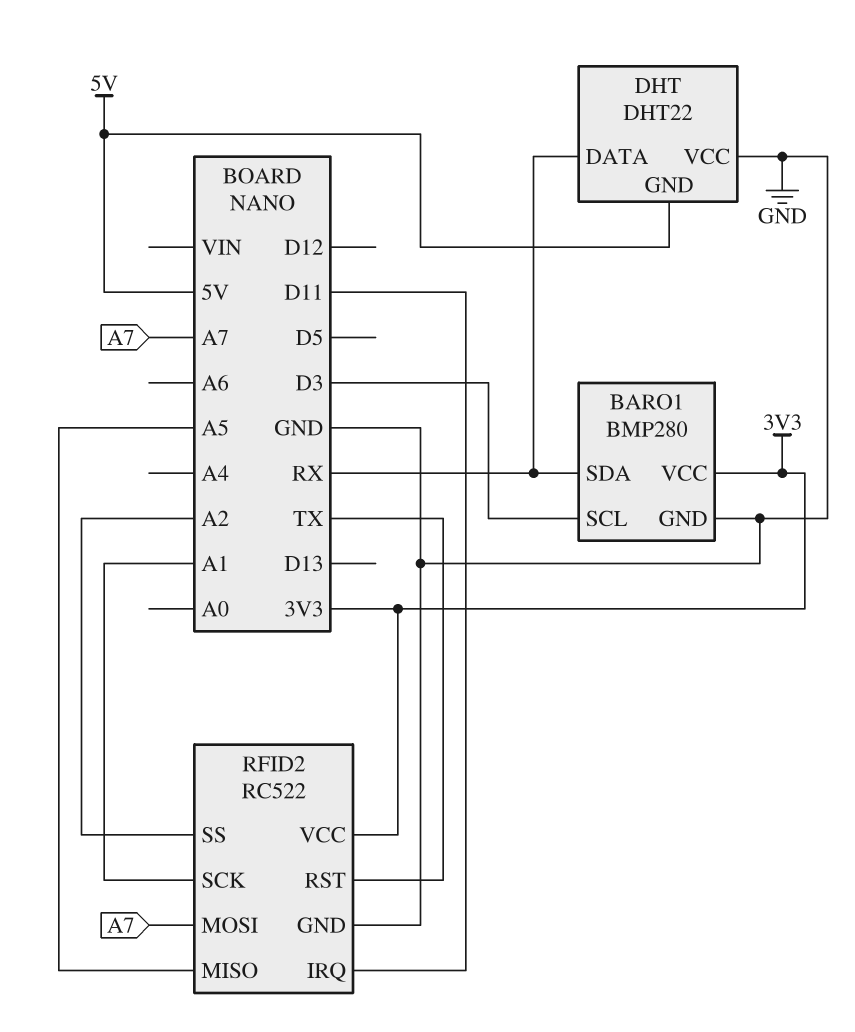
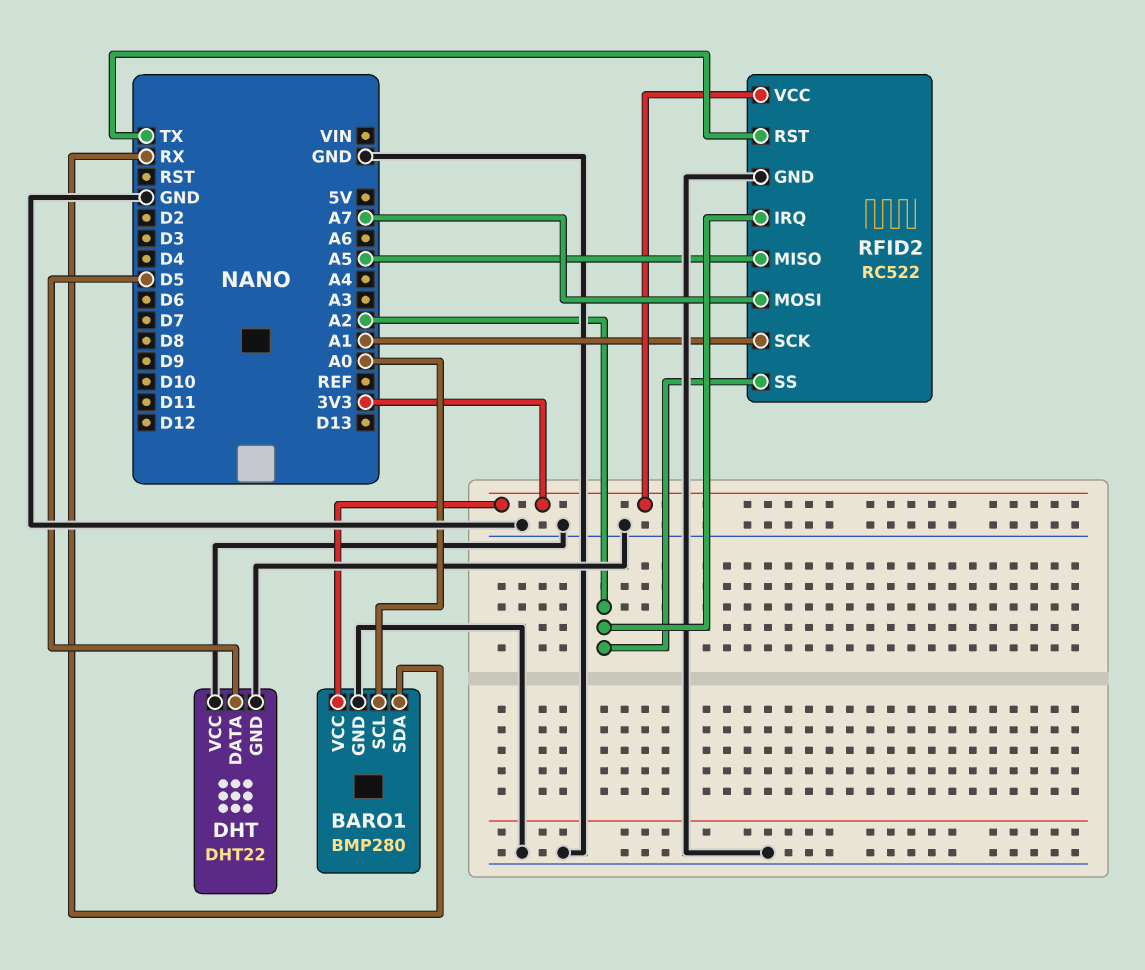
BARO1 pin SCL: D3 -> A0
DHT pin DATA: RX -> D5
DHT pin GND: 5V -> GND
RFID2 pin IRQ: D11 -> A2

